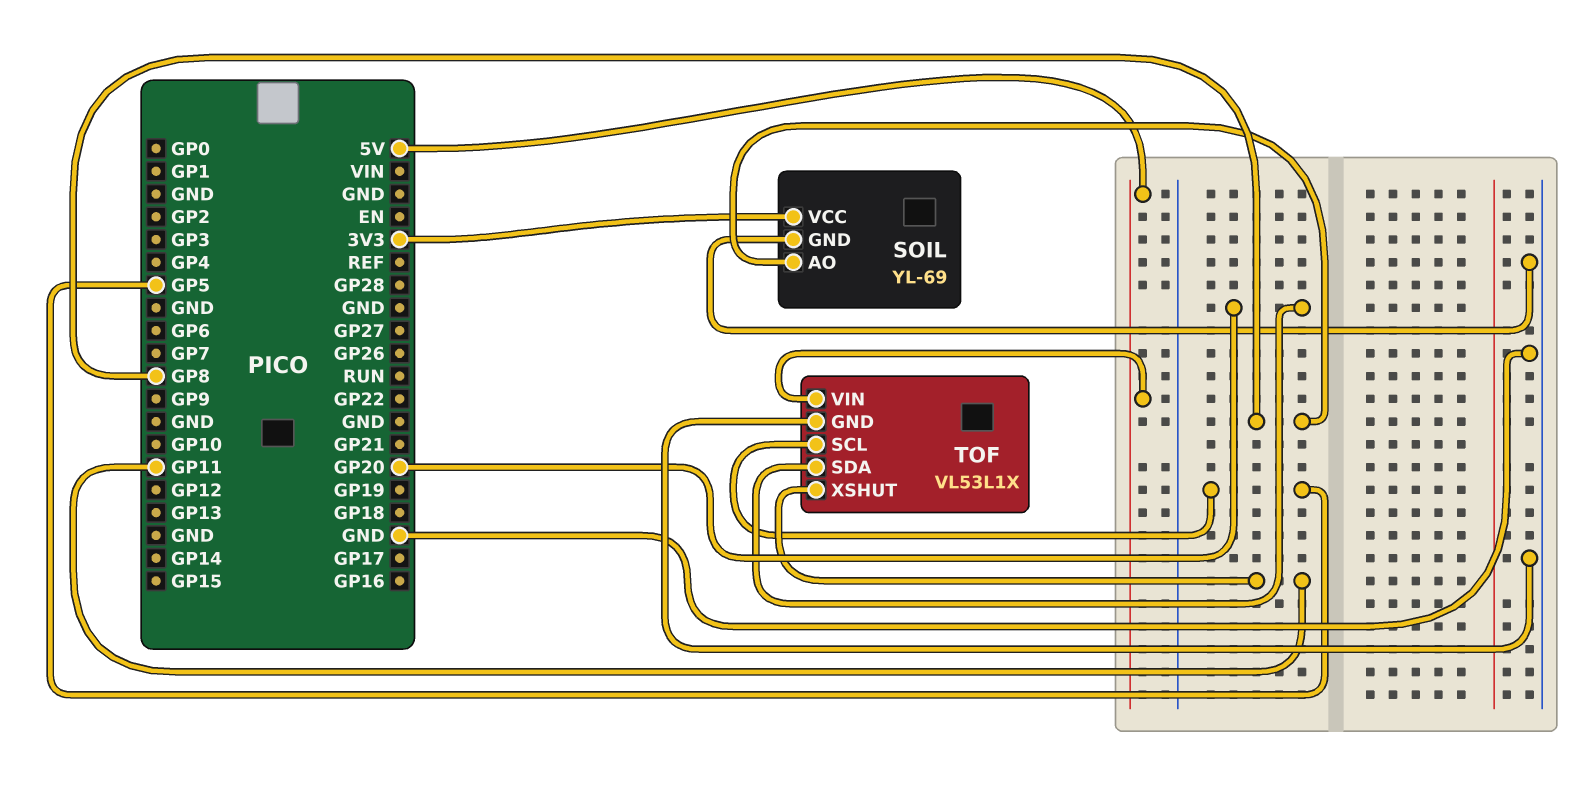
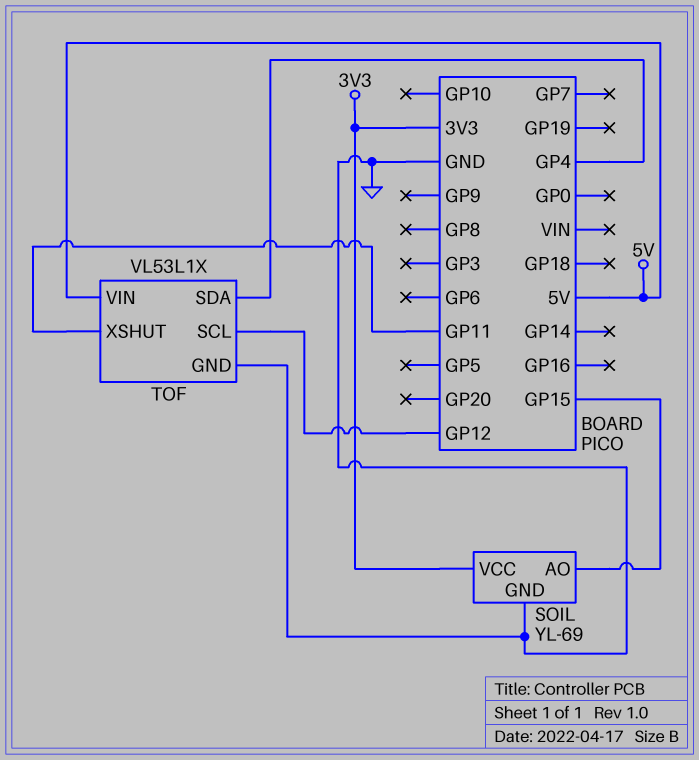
SOIL pin AO: GP8 -> GP15
TOF pin SCL: GP5 -> GP12
TOF pin SDA: GP20 -> GP4

